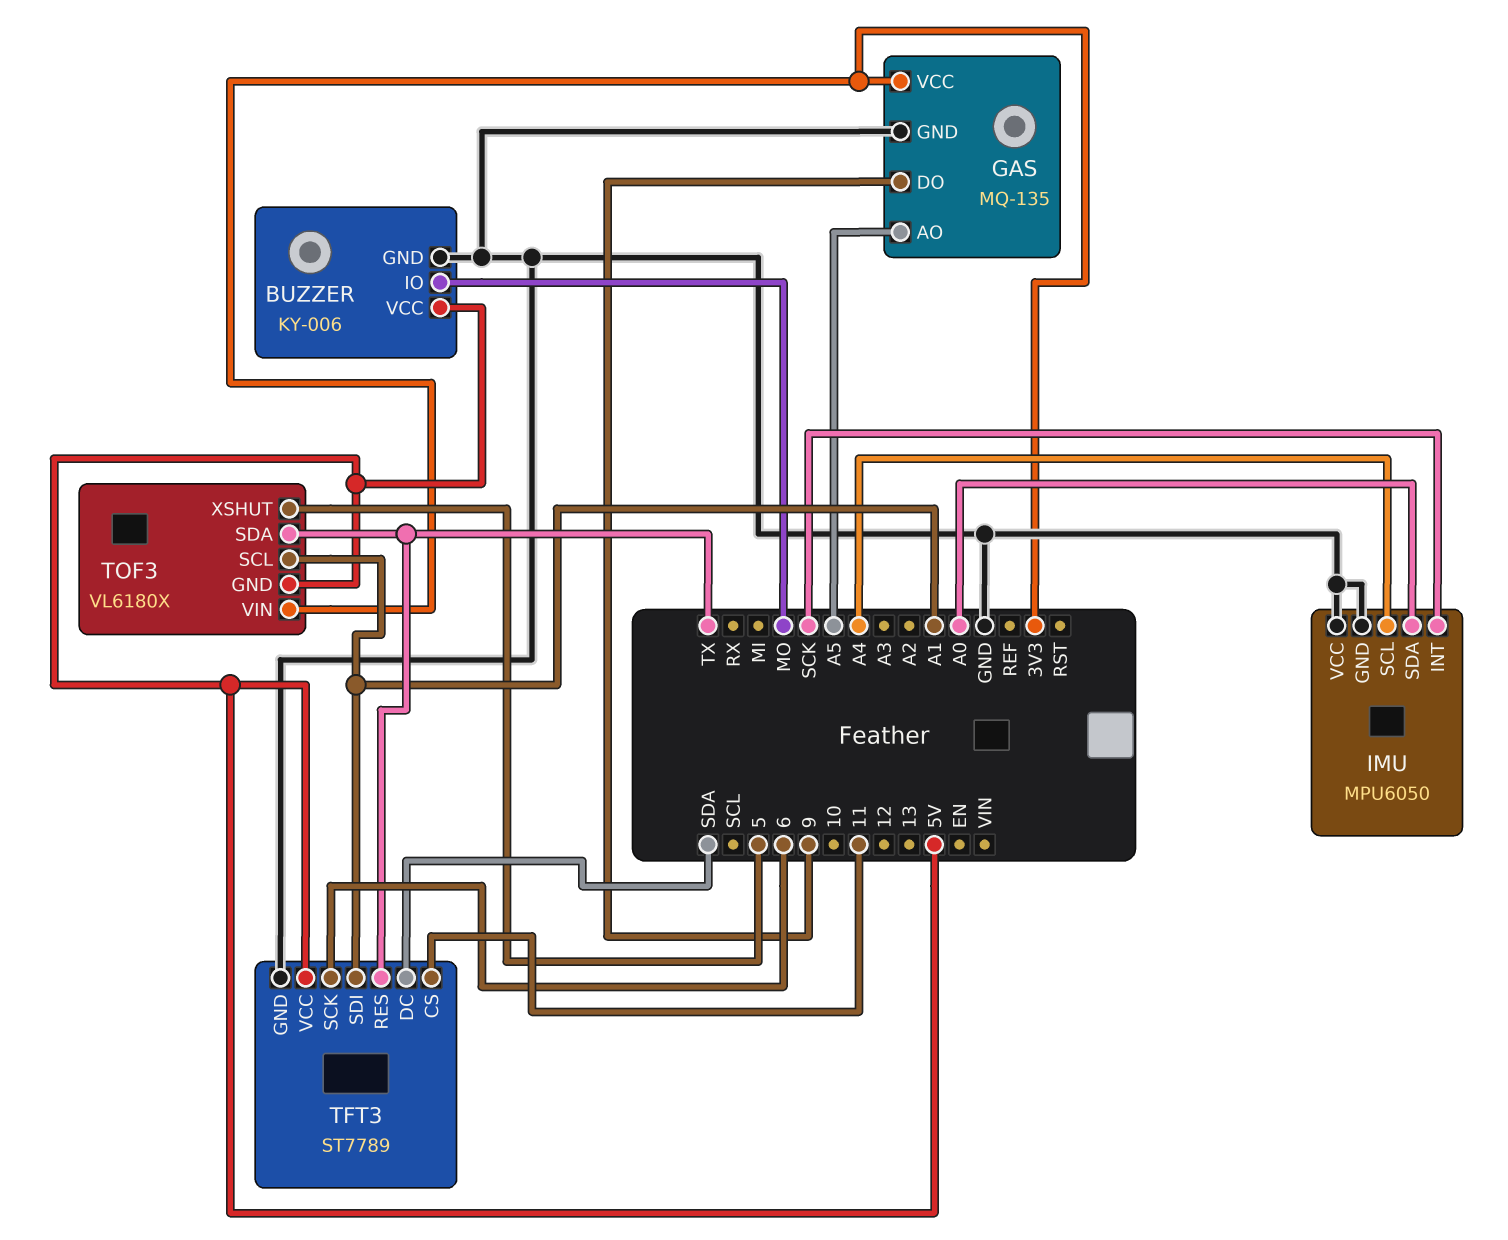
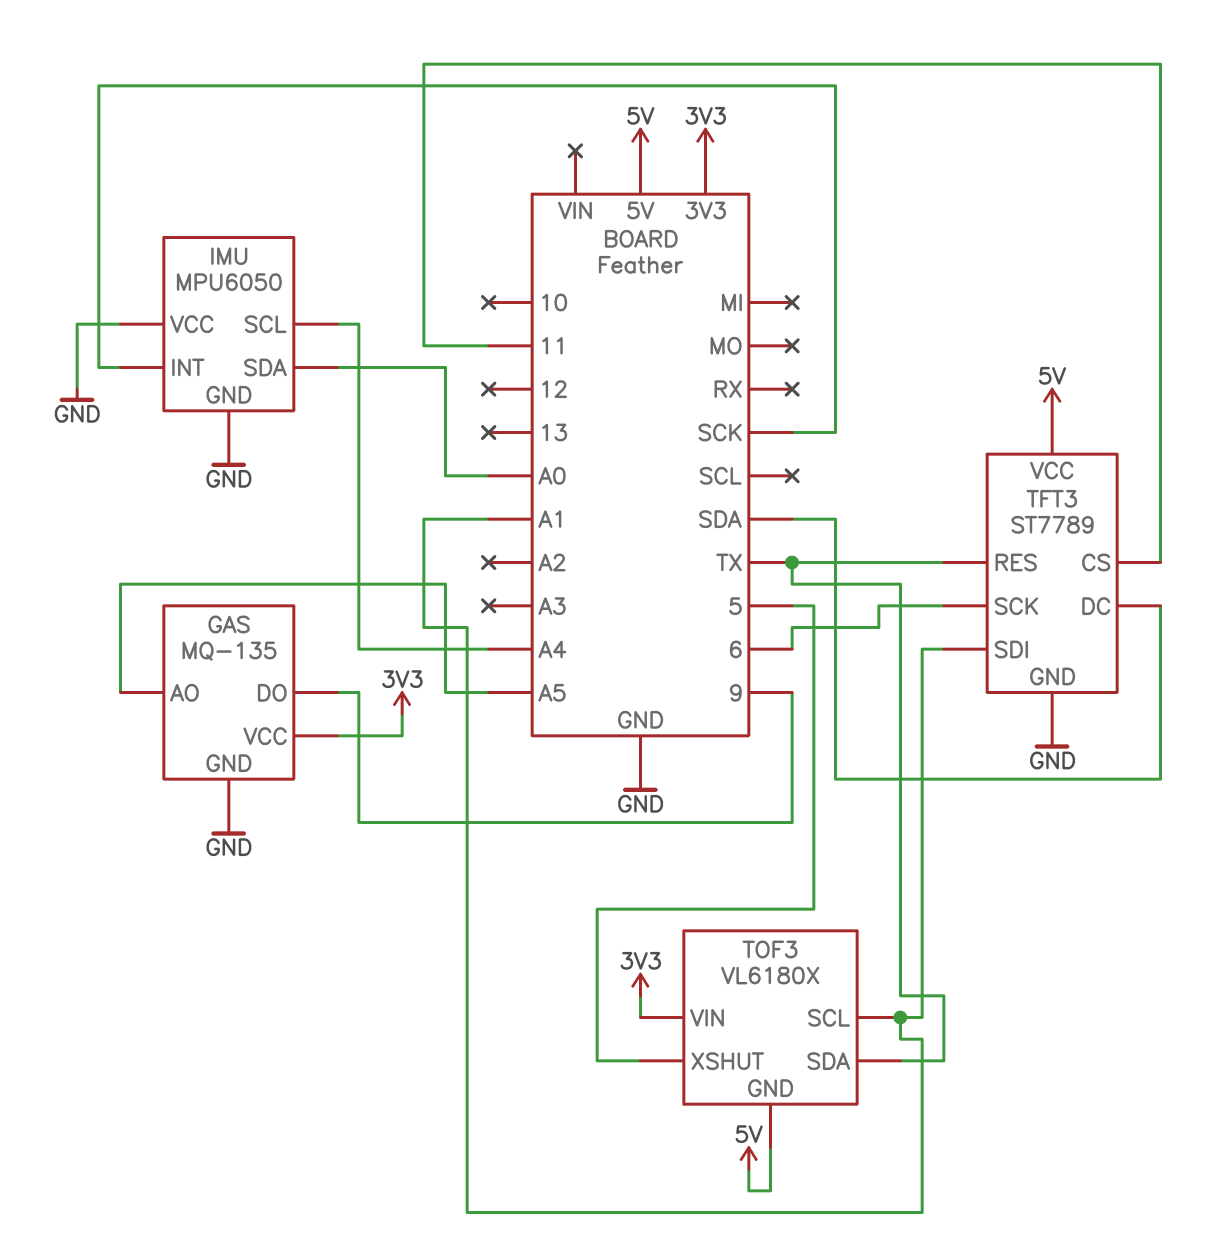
BUZZER: KY-006 -> none
BUZZER pin GND: GND -> none
BUZZER pin IO: MO -> none
BUZZER pin VCC: 5V -> none

